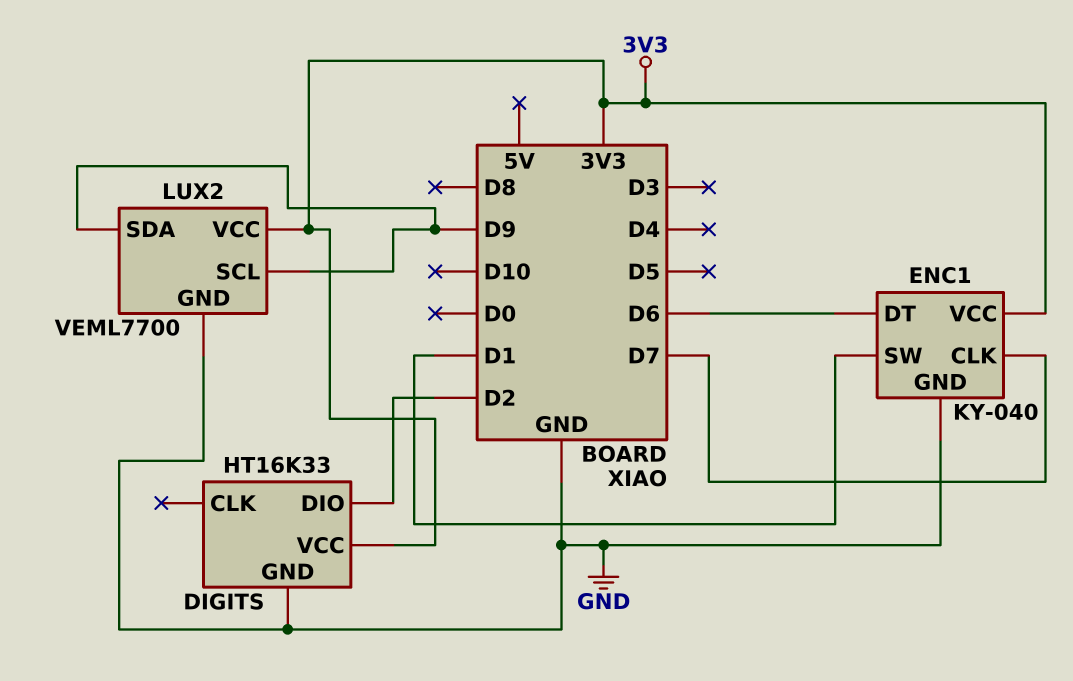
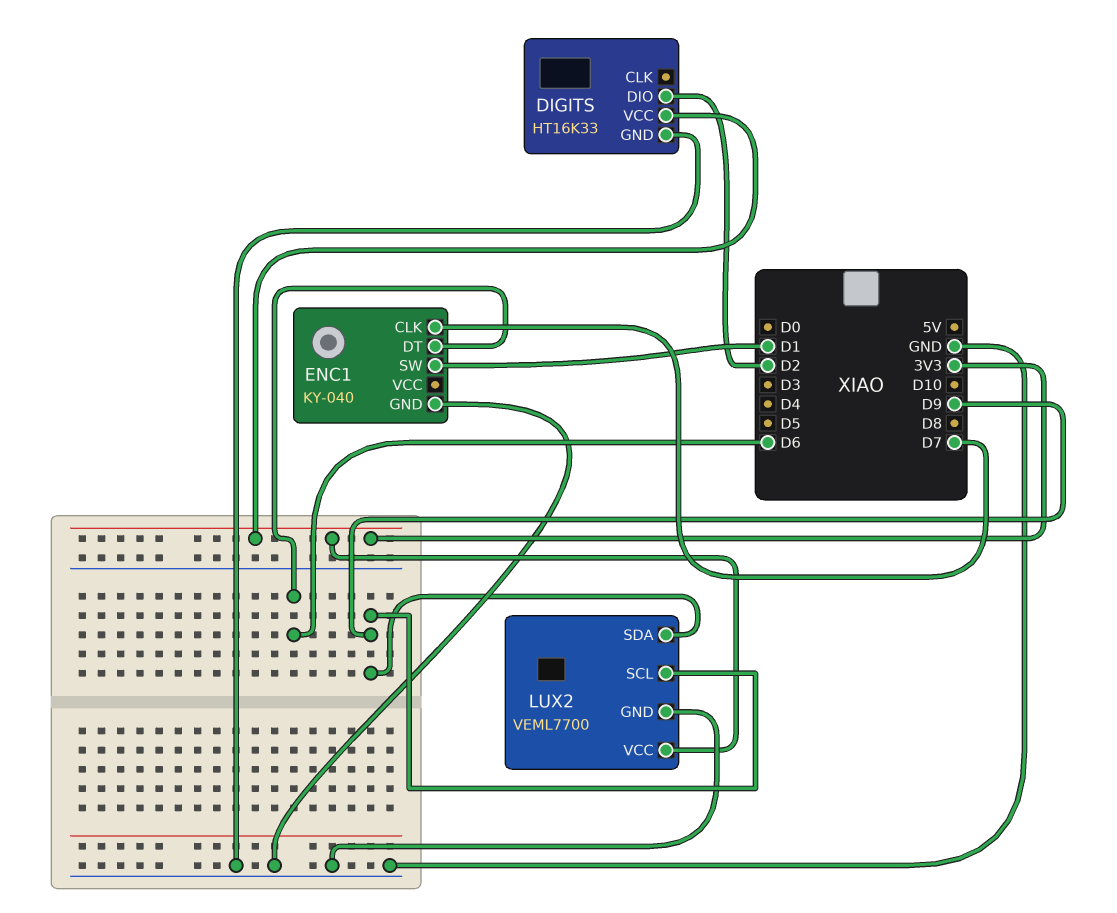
ENC1 pin VCC: 3V3 -> none

